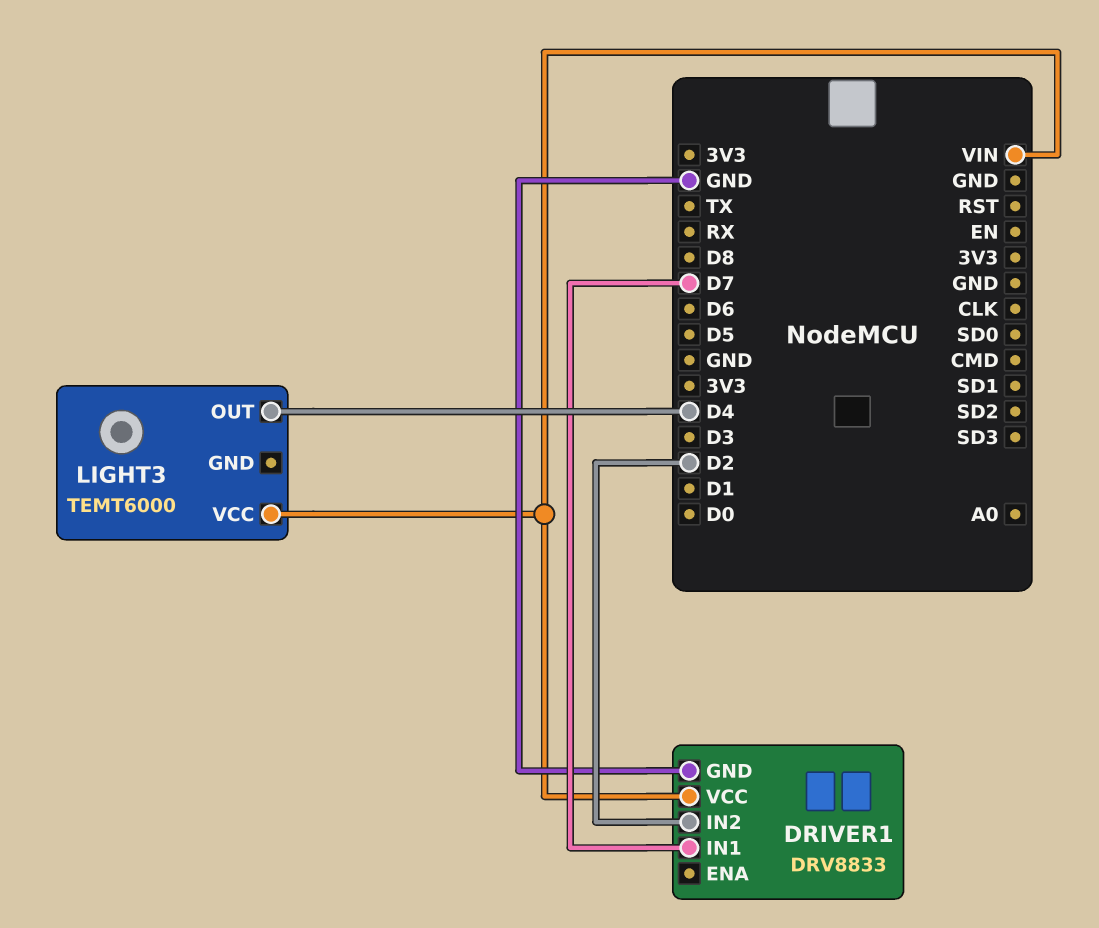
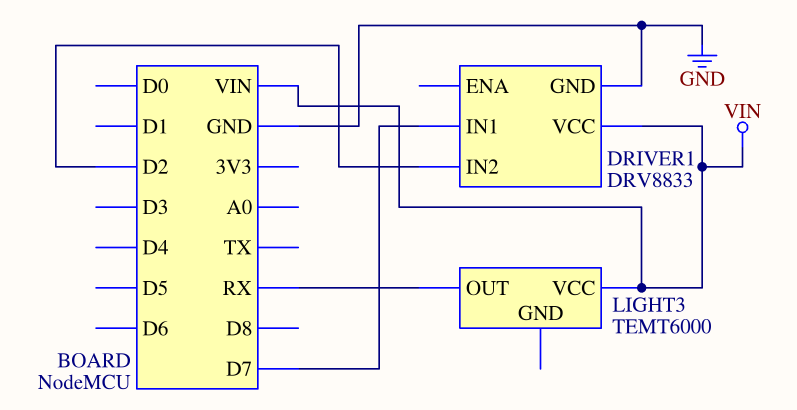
LIGHT3 pin OUT: D4 -> RX

